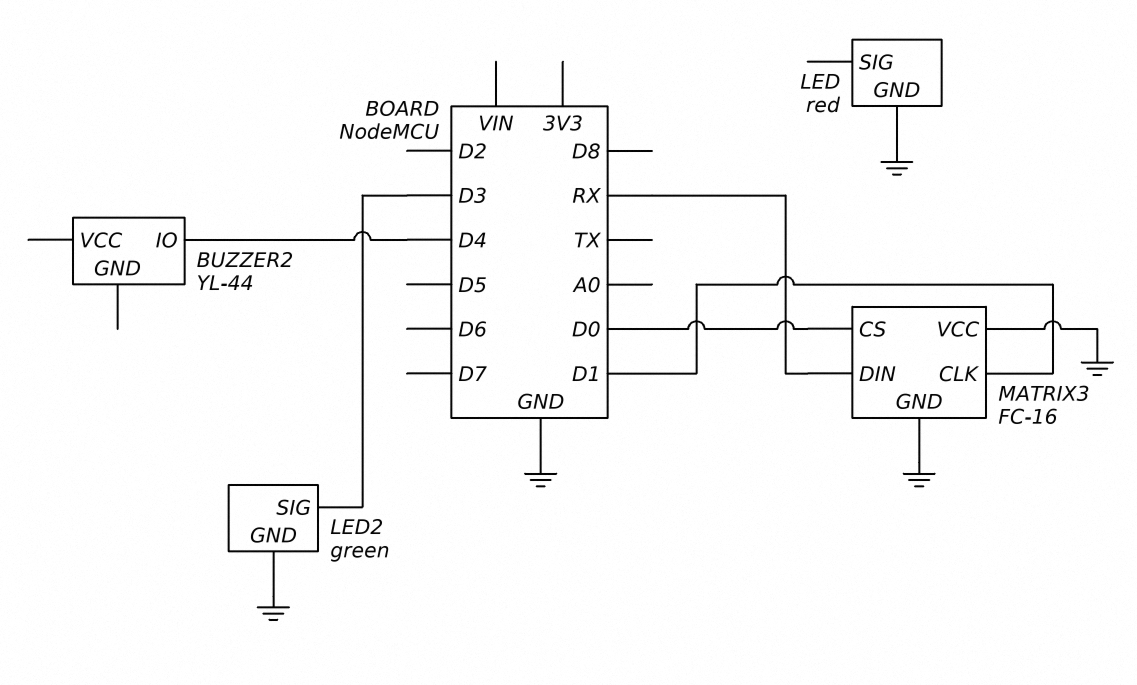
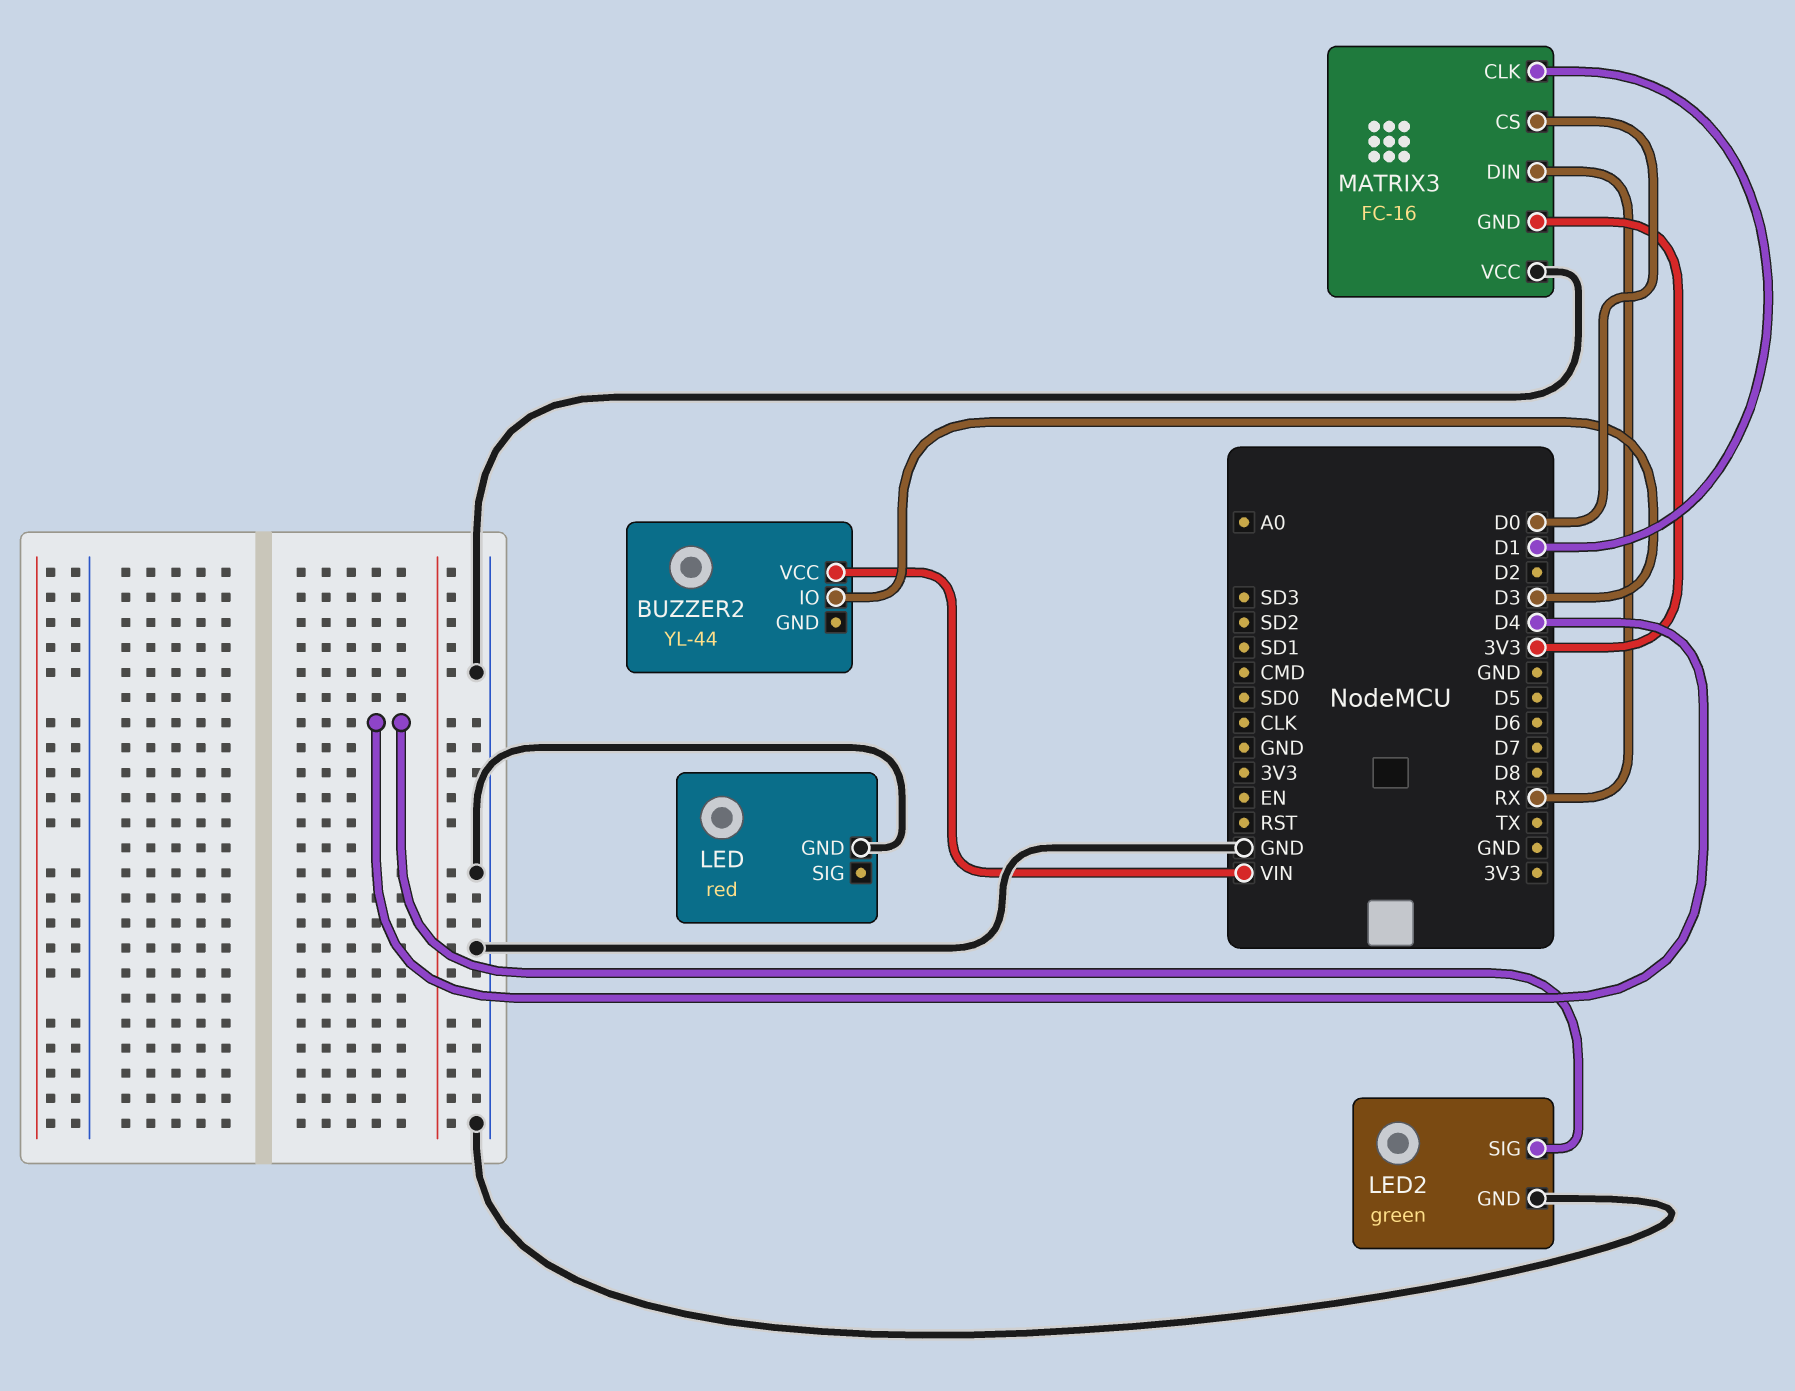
BUZZER2 pin IO: D4 -> D3
BUZZER2 pin VCC: none -> VIN
LED2 pin SIG: D3 -> D4
MATRIX3 pin GND: GND -> 3V3

